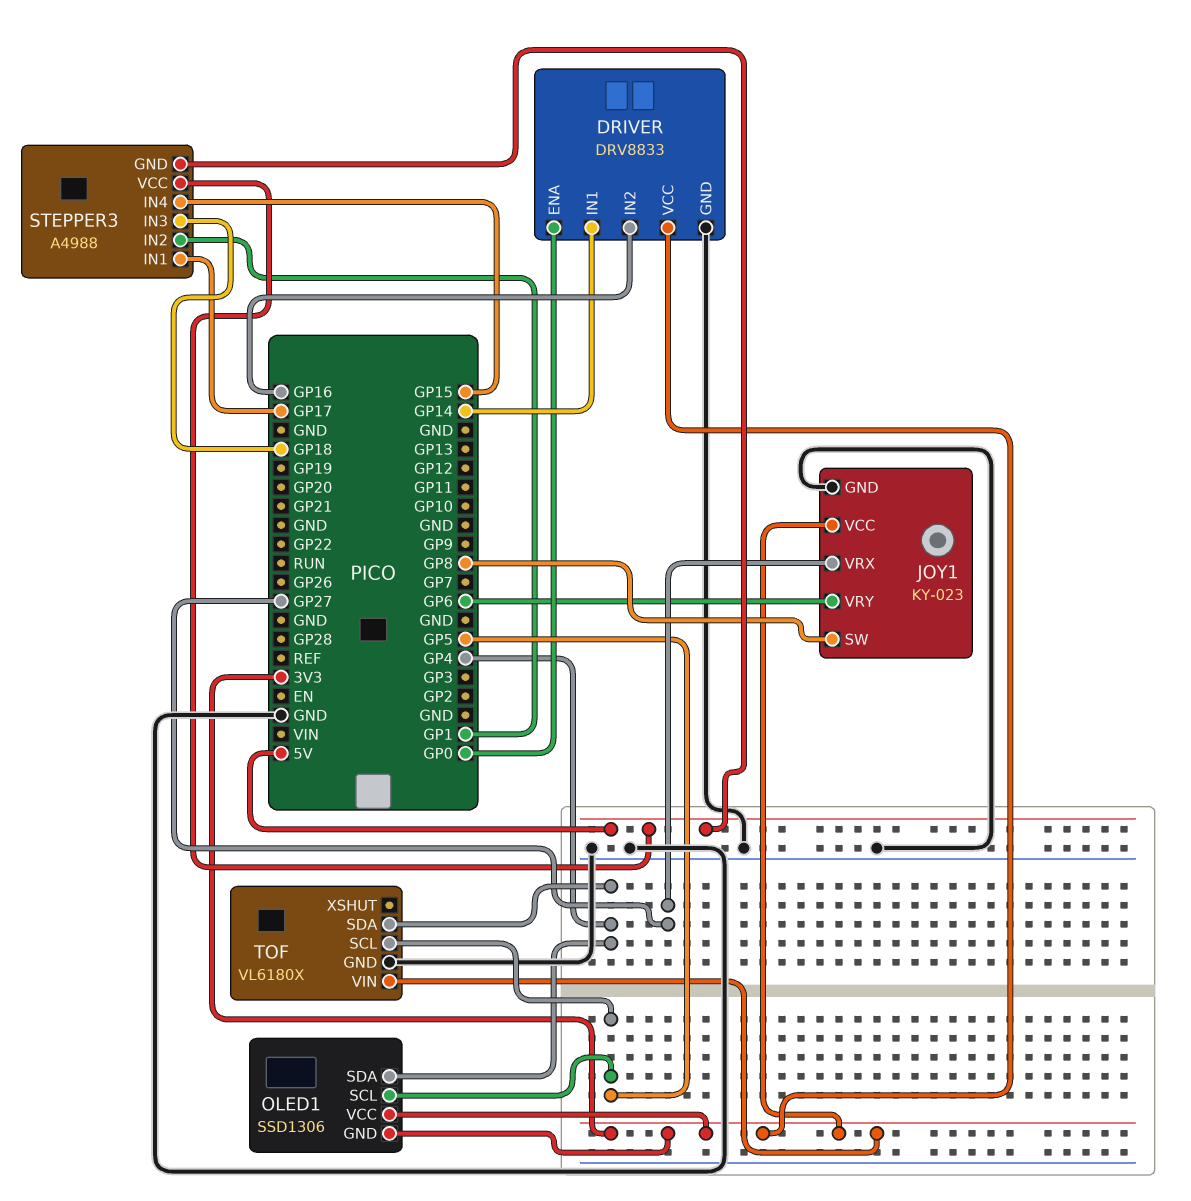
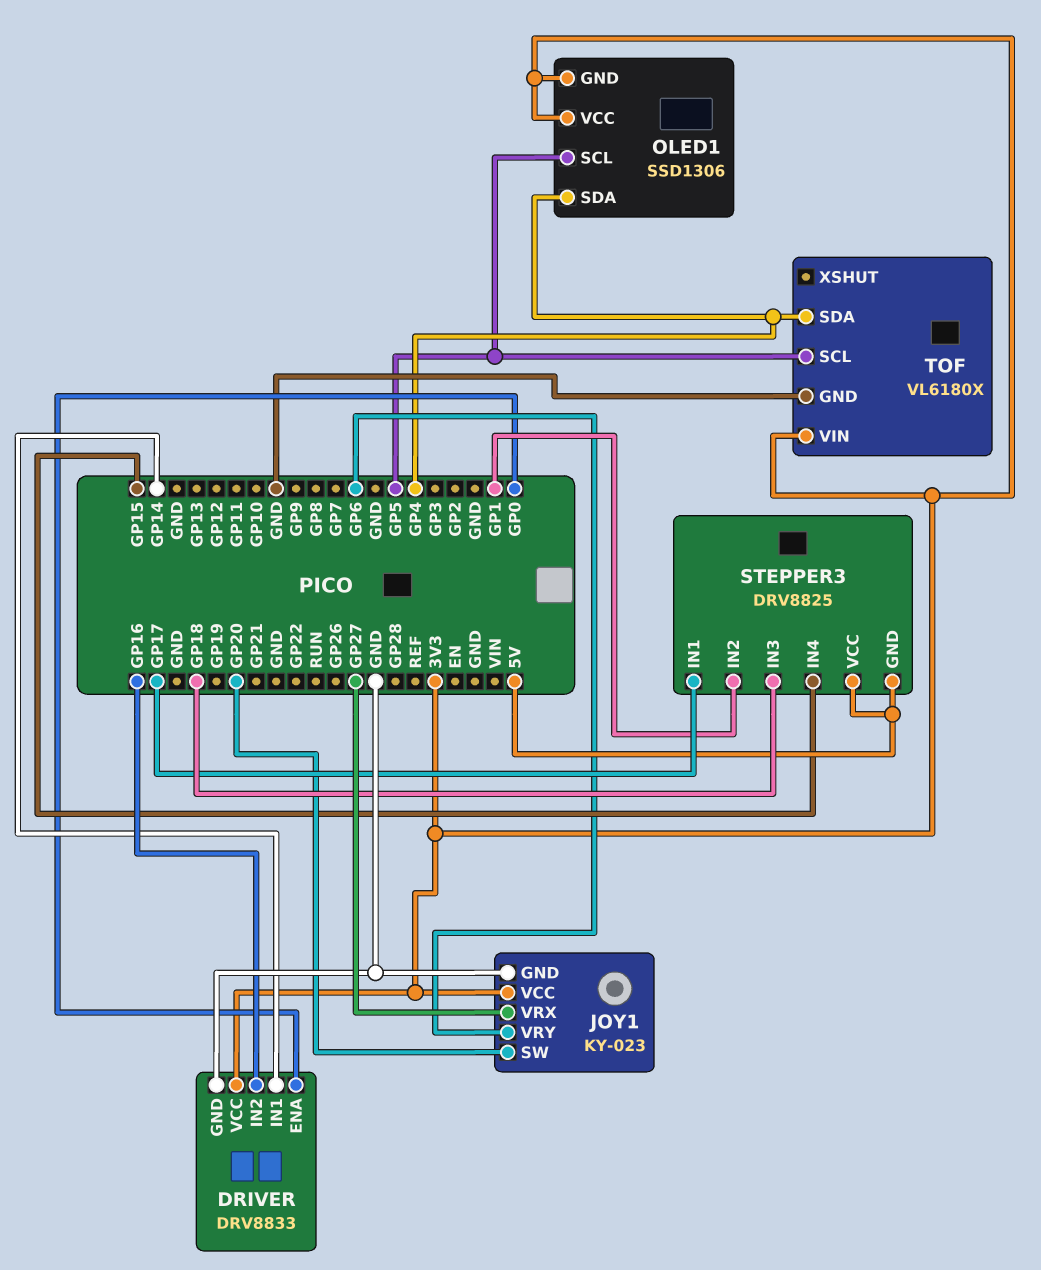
JOY1 pin SW: GP8 -> GP20
STEPPER3: A4988 -> DRV8825

